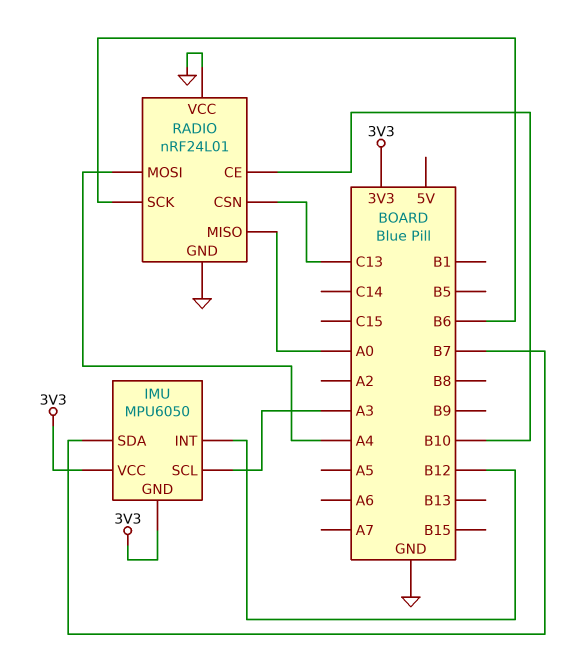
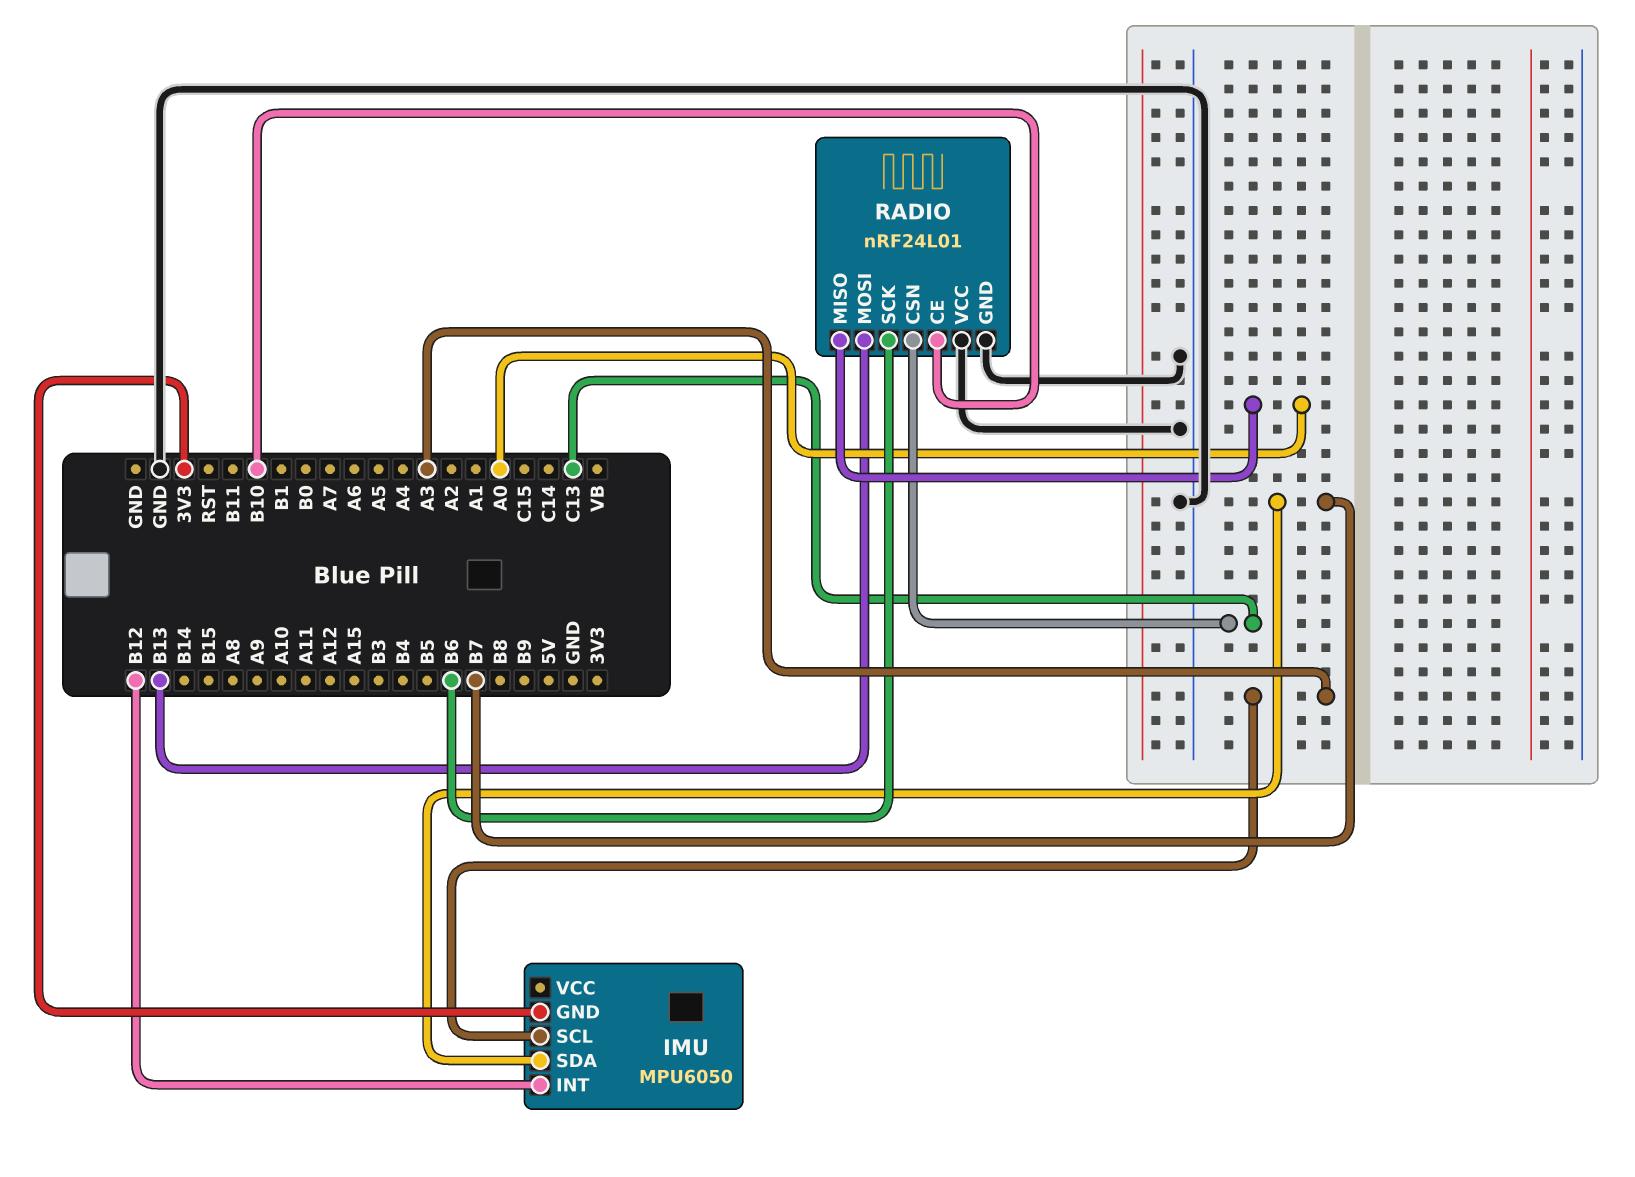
IMU pin VCC: 3V3 -> none
RADIO pin MOSI: A4 -> B13

